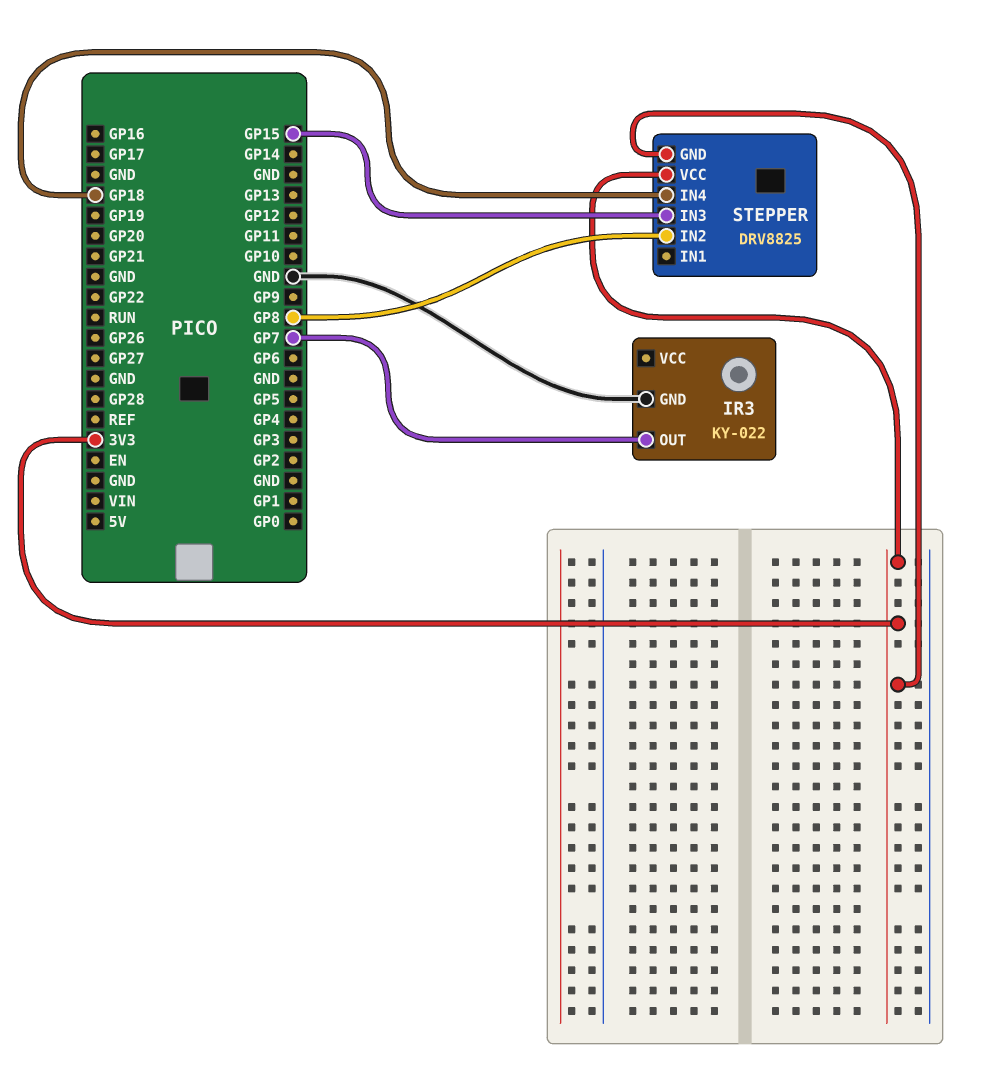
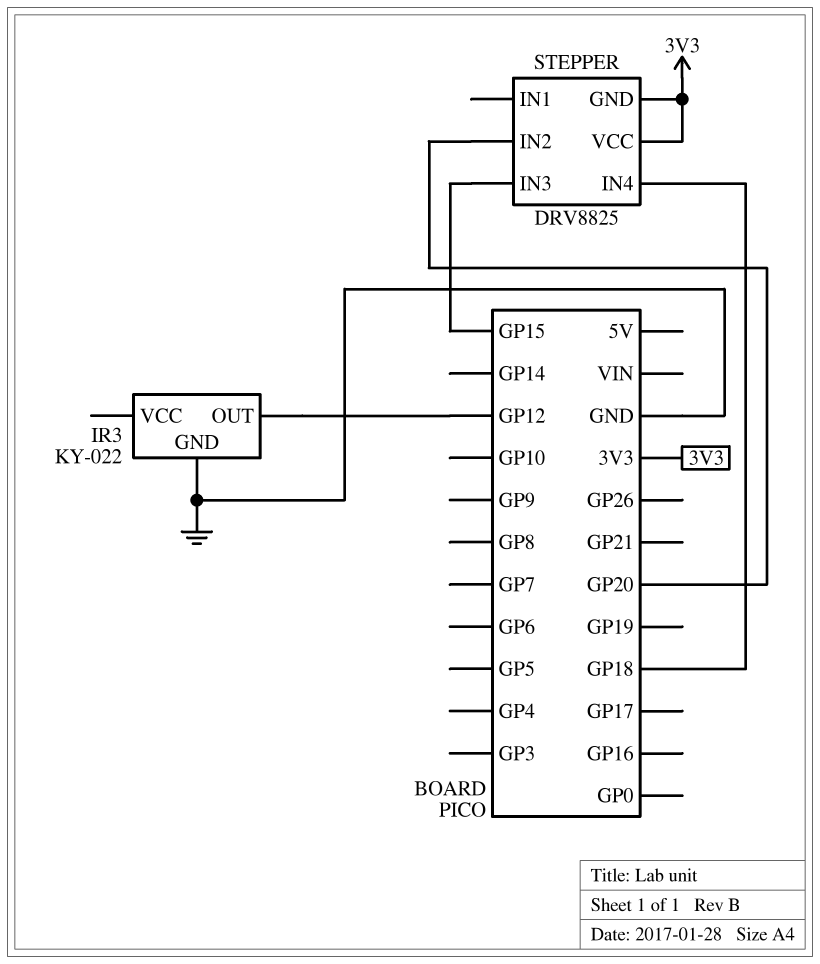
IR3 pin OUT: GP7 -> GP12
STEPPER pin IN2: GP8 -> GP20

